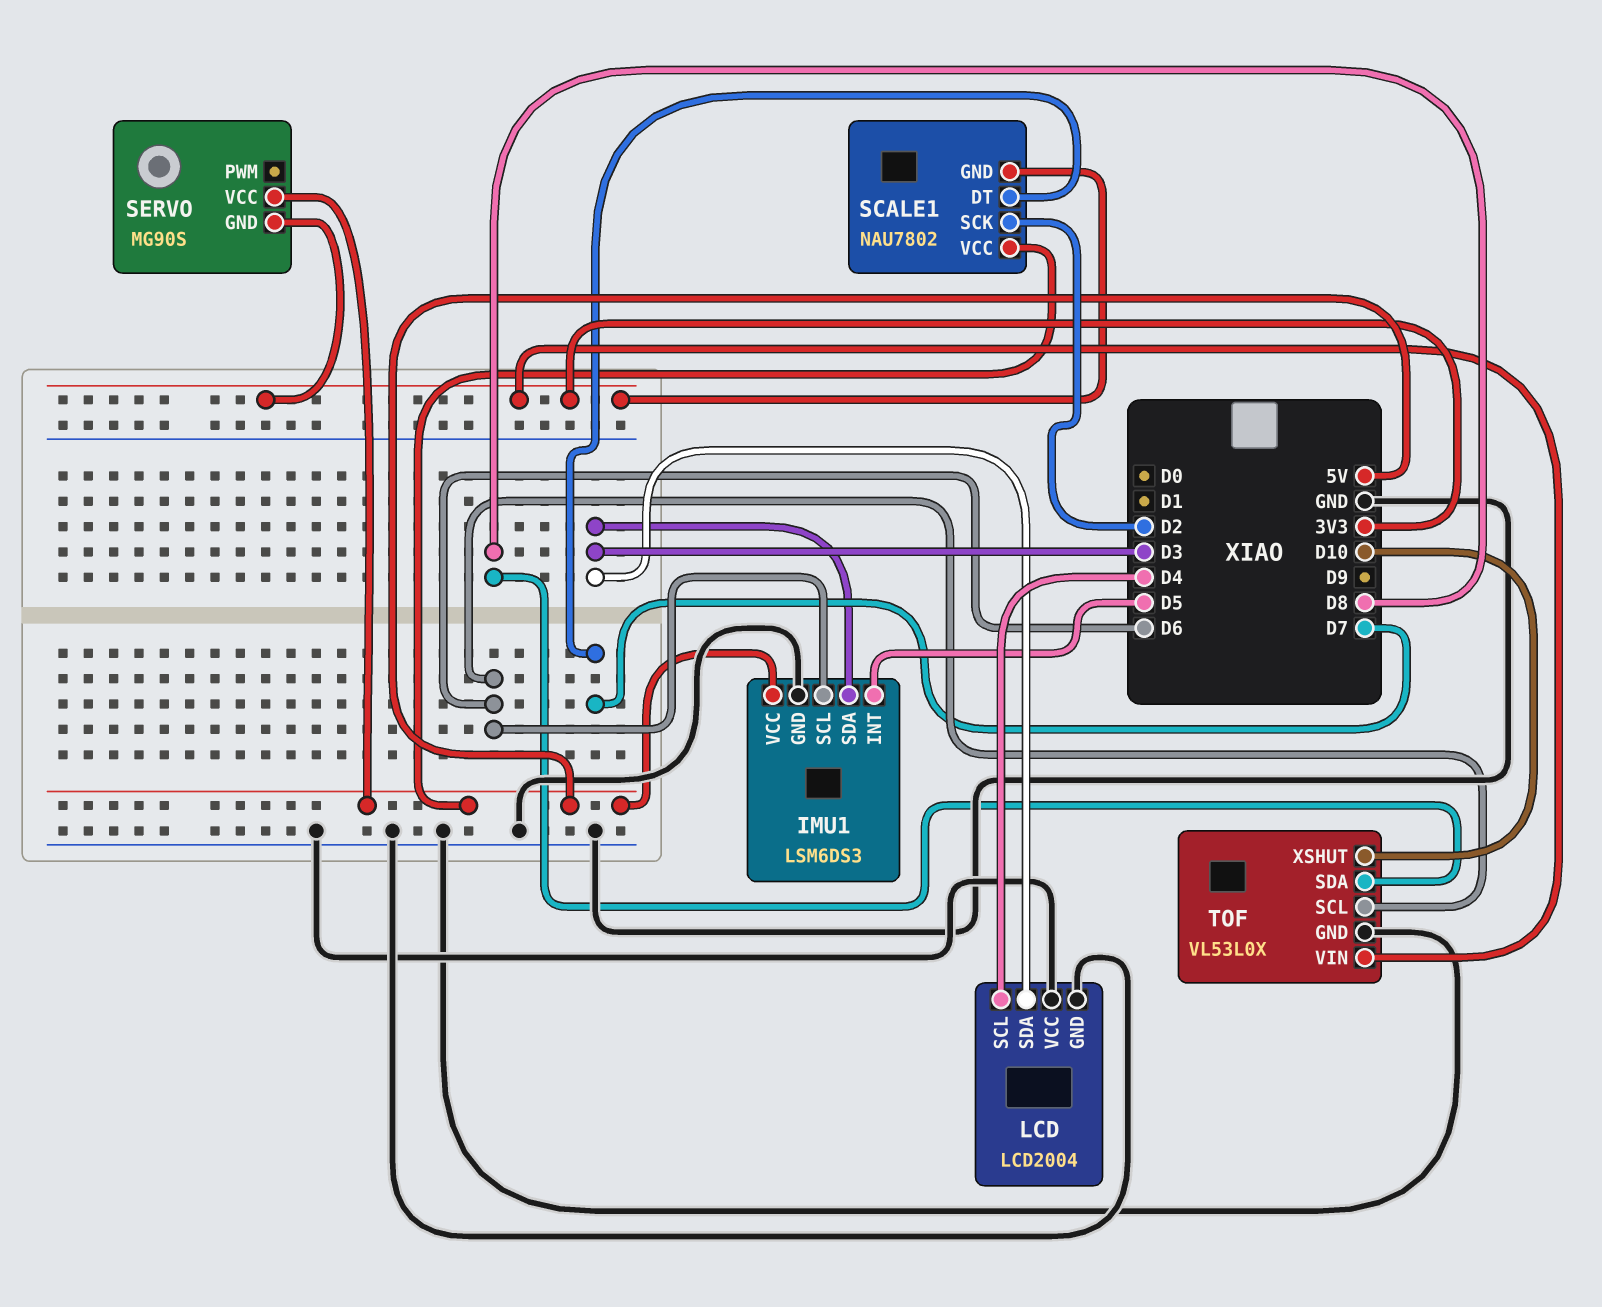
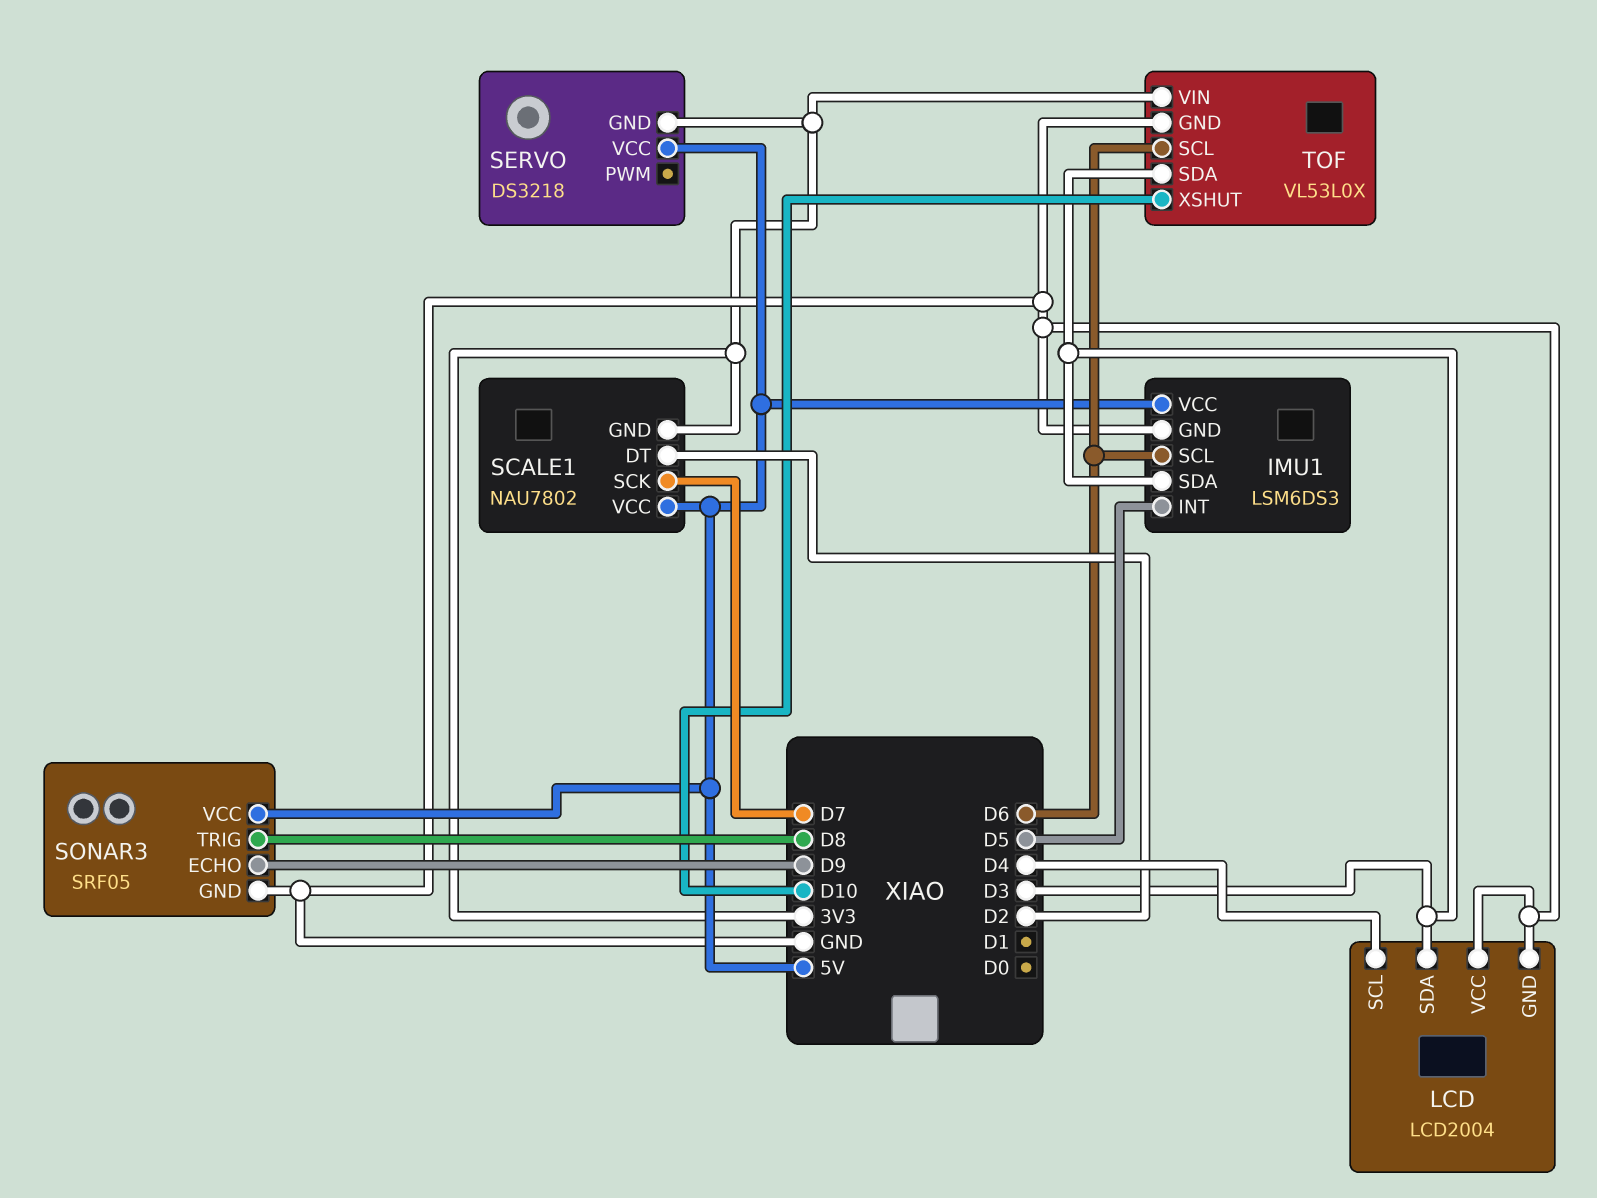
SCALE1 pin DT: D7 -> D2
SCALE1 pin SCK: D2 -> D7
SERVO: MG90S -> DS3218
SONAR3: none -> SRF05
SONAR3 pin ECHO: none -> D9
SONAR3 pin GND: none -> GND
SONAR3 pin TRIG: none -> D8
SONAR3 pin VCC: none -> 5V
TOF pin SDA: D8 -> D3

